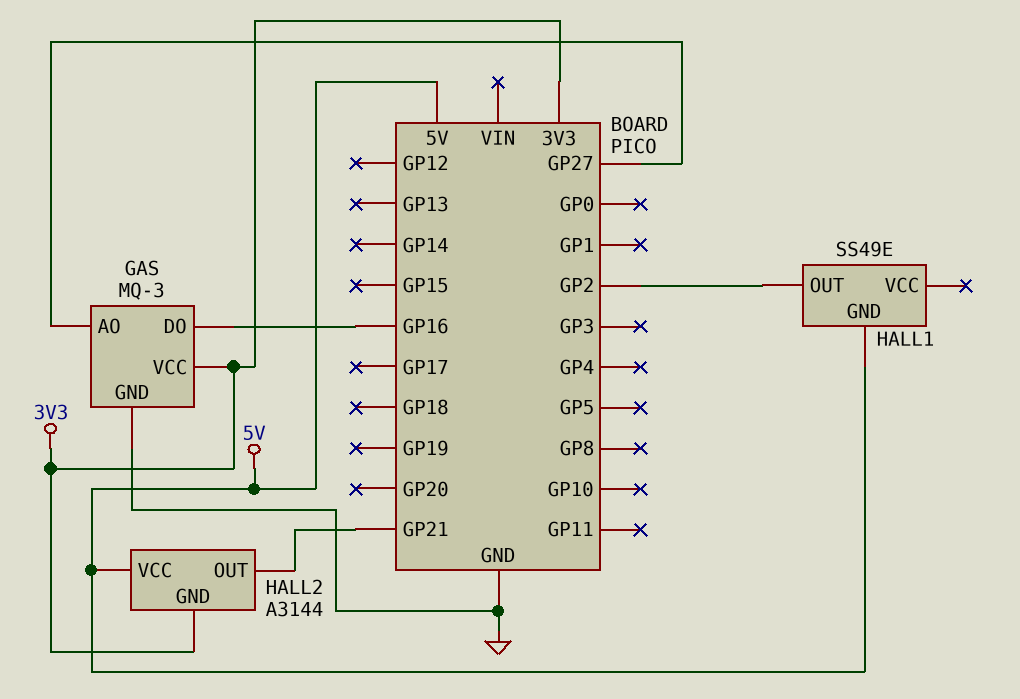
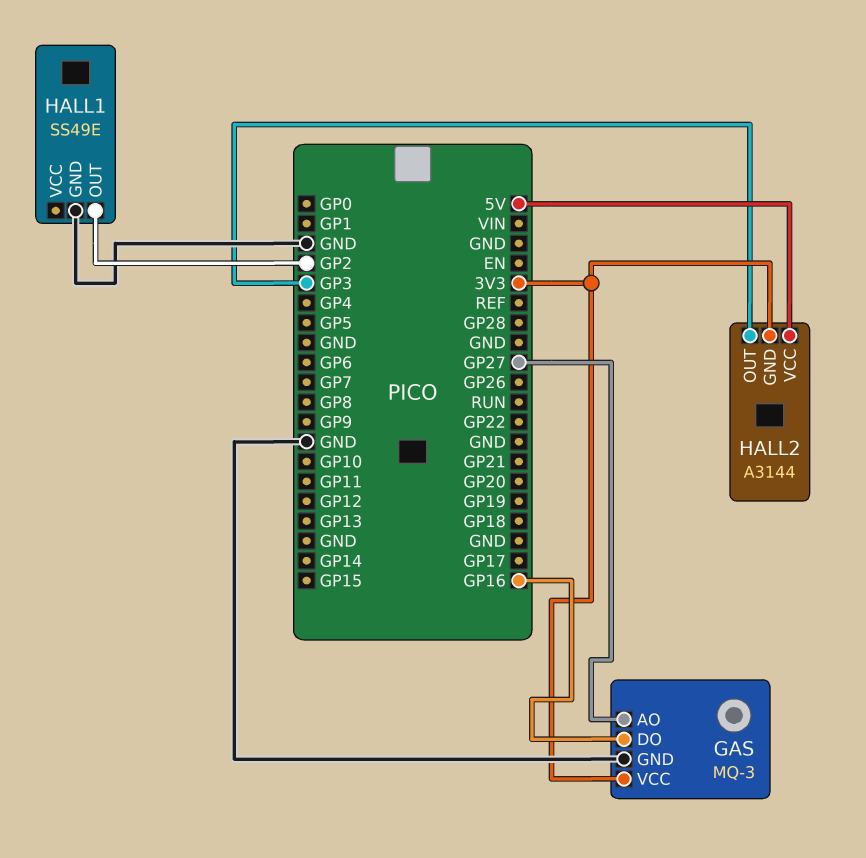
HALL1 pin GND: 5V -> GND
HALL2 pin OUT: GP21 -> GP3

